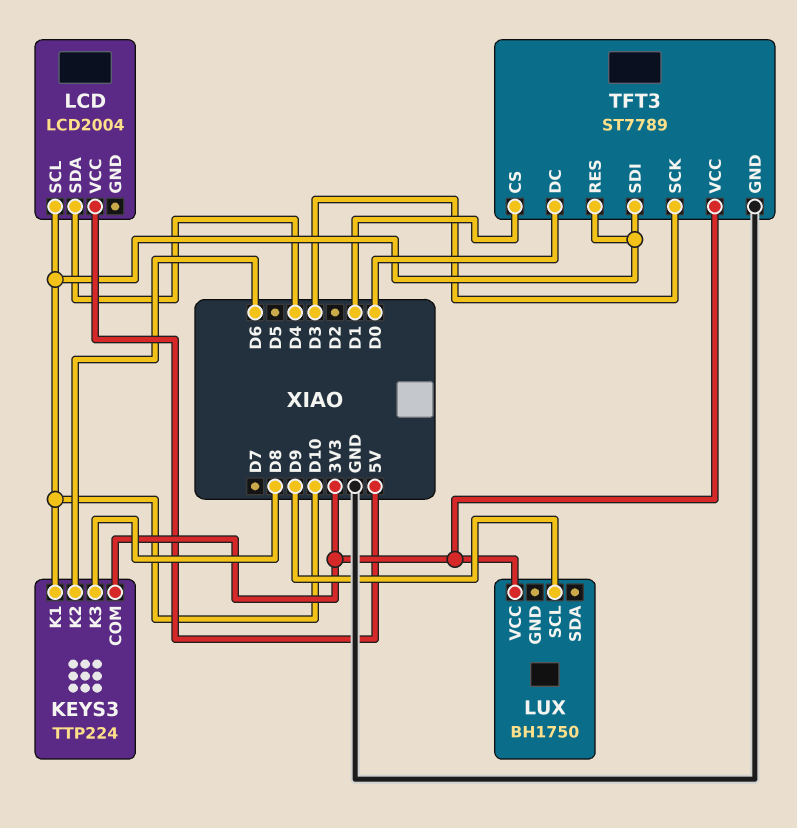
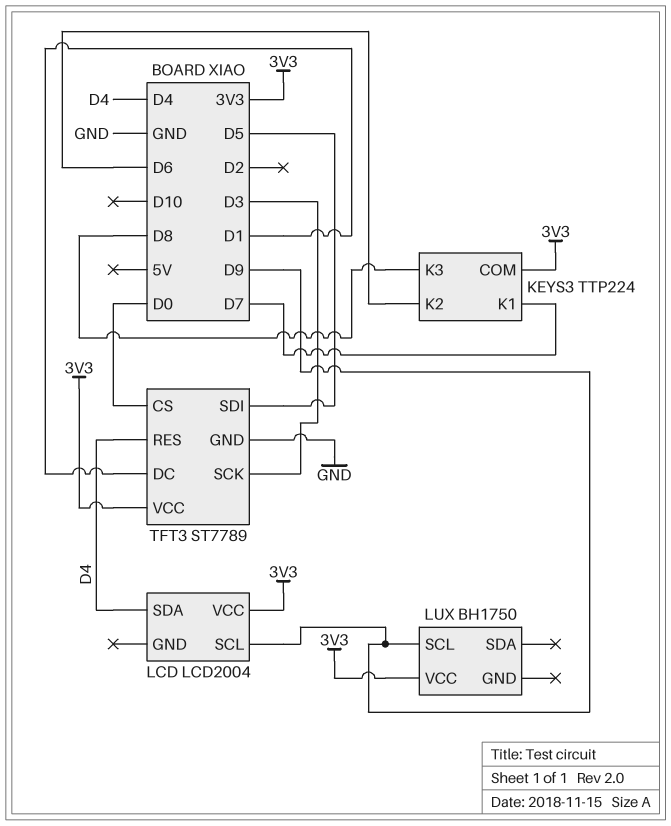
KEYS3 pin K1: D10 -> D7
LCD pin SCL: D10 -> D9
LCD pin VCC: 5V -> 3V3
TFT3 pin CS: D1 -> D0
TFT3 pin DC: D0 -> D1
TFT3 pin RES: D10 -> D4
TFT3 pin SDI: D10 -> D5

